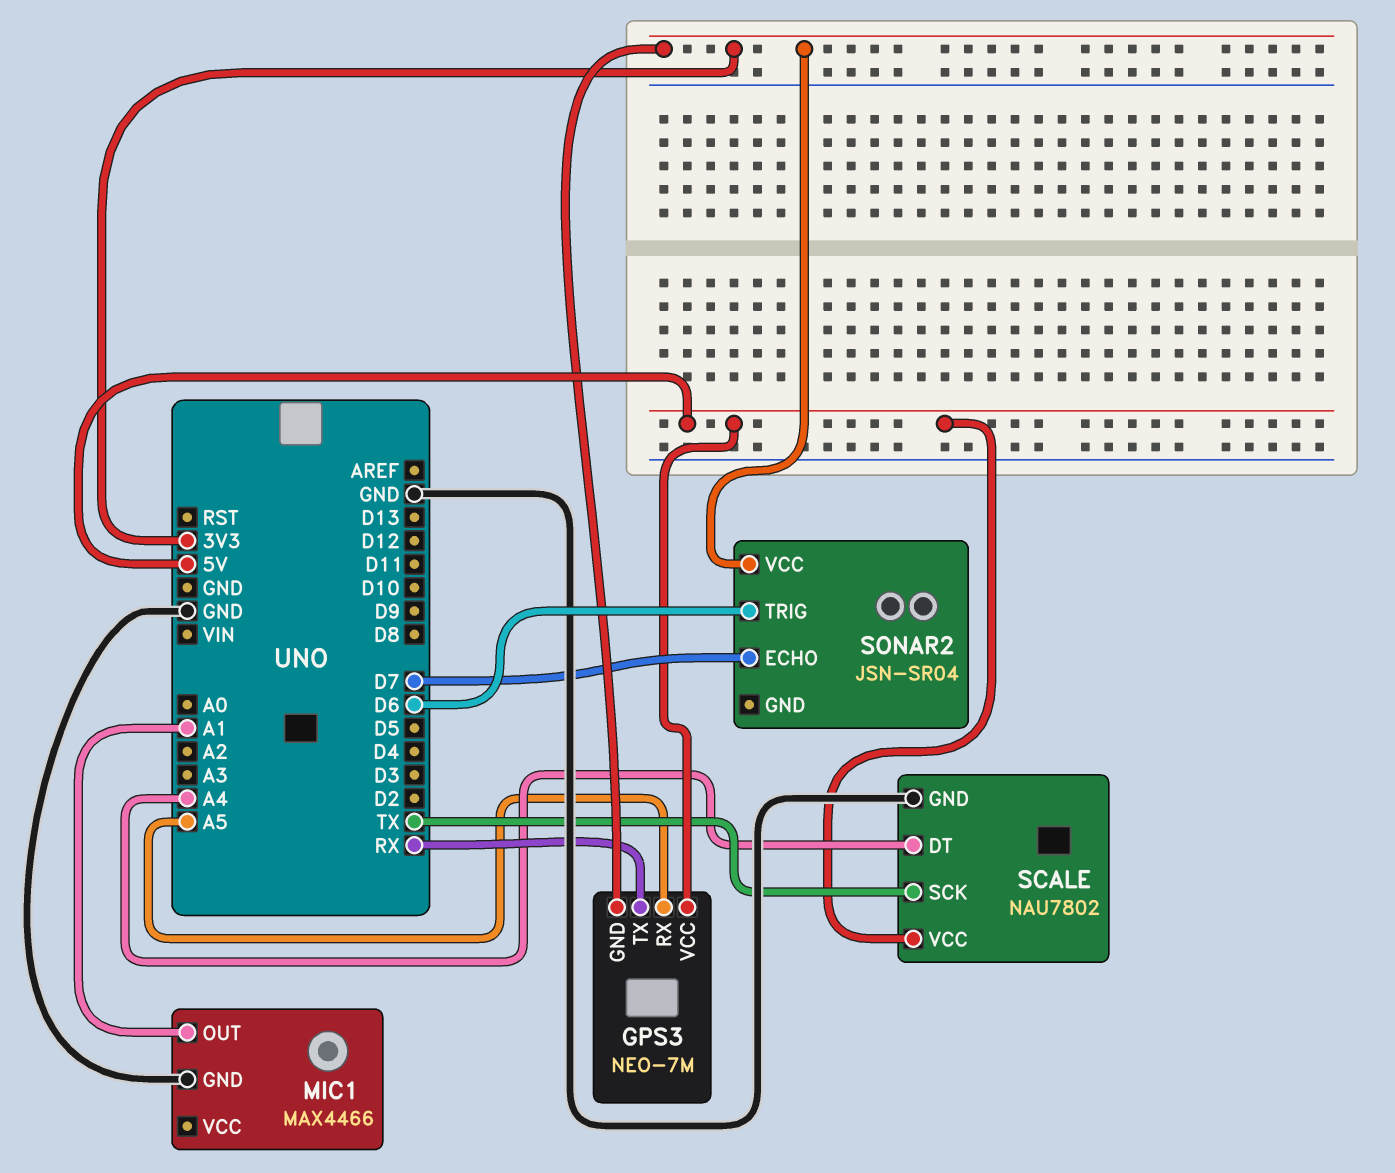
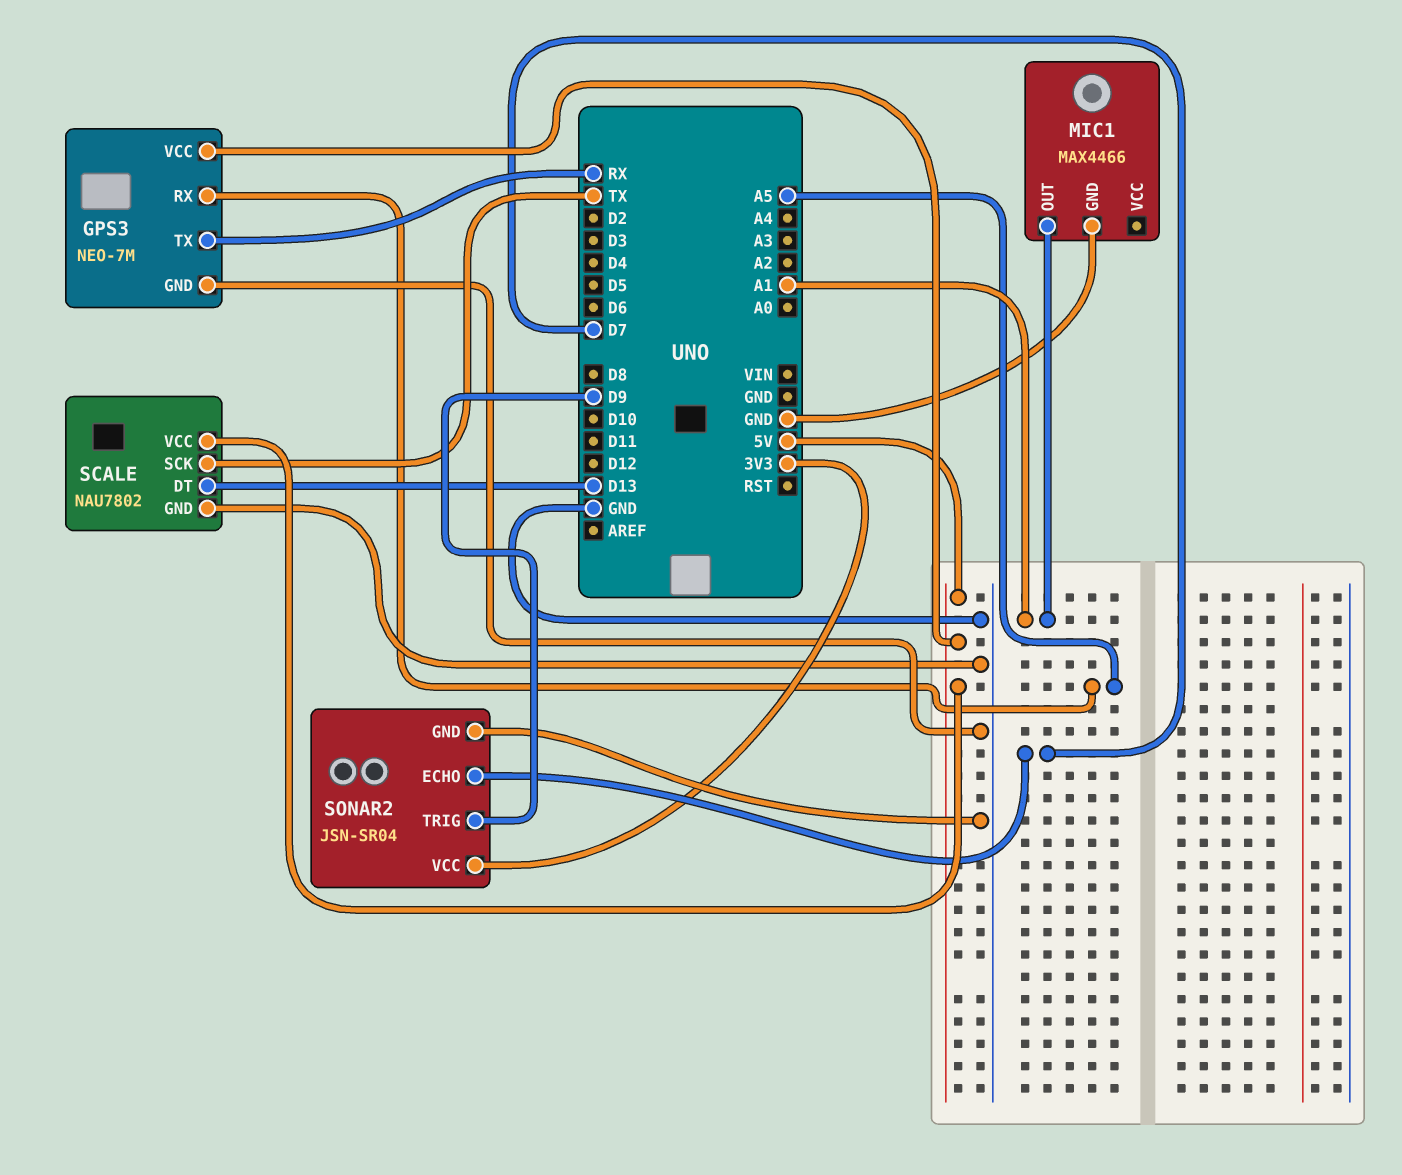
GPS3 pin GND: 3V3 -> GND
SCALE pin DT: A4 -> D13
SONAR2 pin GND: none -> GND
SONAR2 pin TRIG: D6 -> D9

